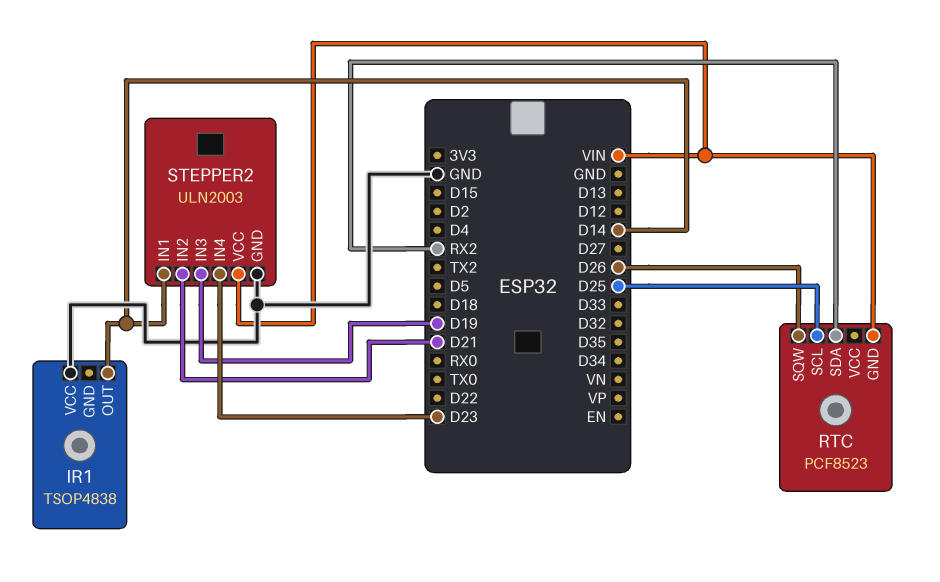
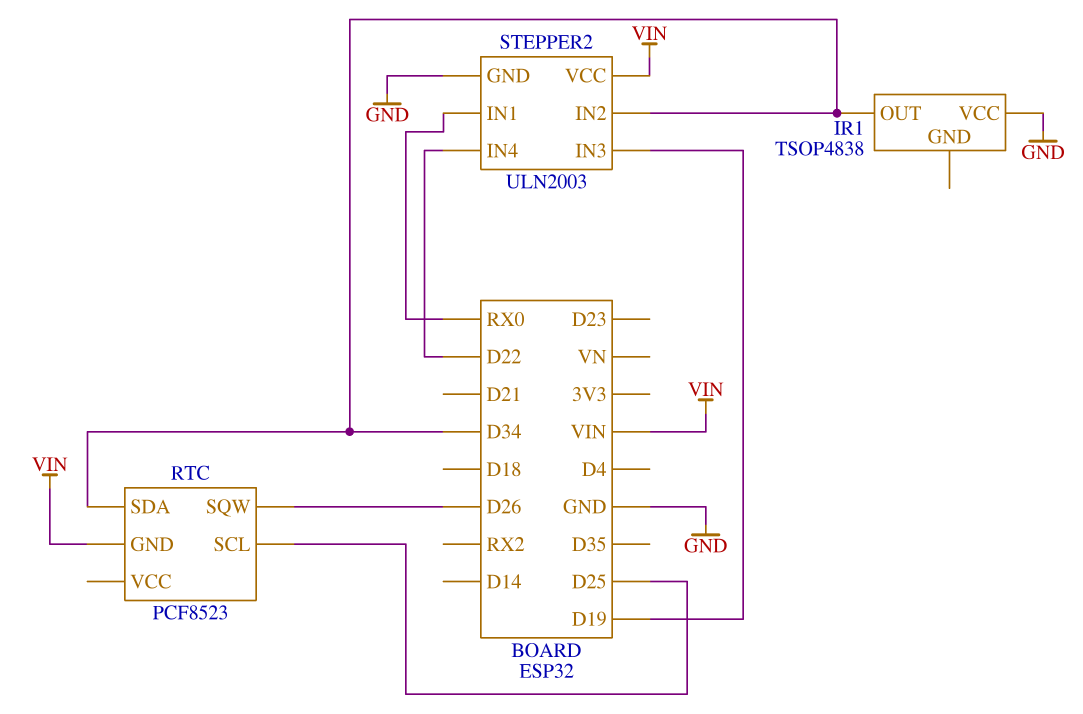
IR1 pin OUT: D14 -> D34
RTC pin SDA: RX2 -> D34
STEPPER2 pin IN1: D14 -> RX0
STEPPER2 pin IN2: D21 -> D34
STEPPER2 pin IN4: D23 -> D22

